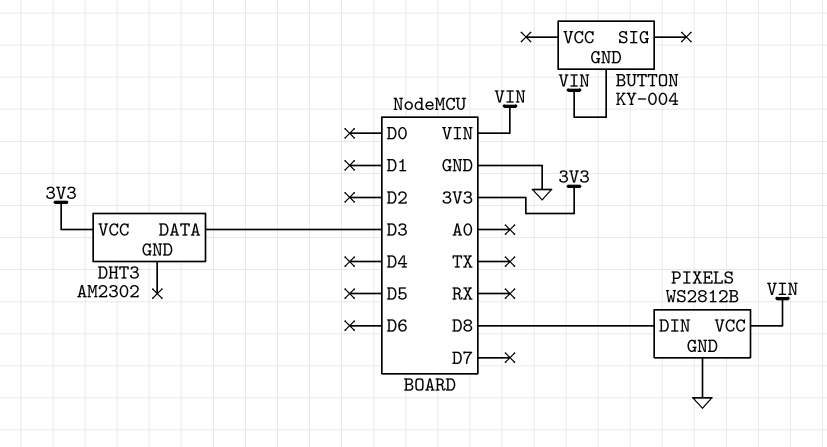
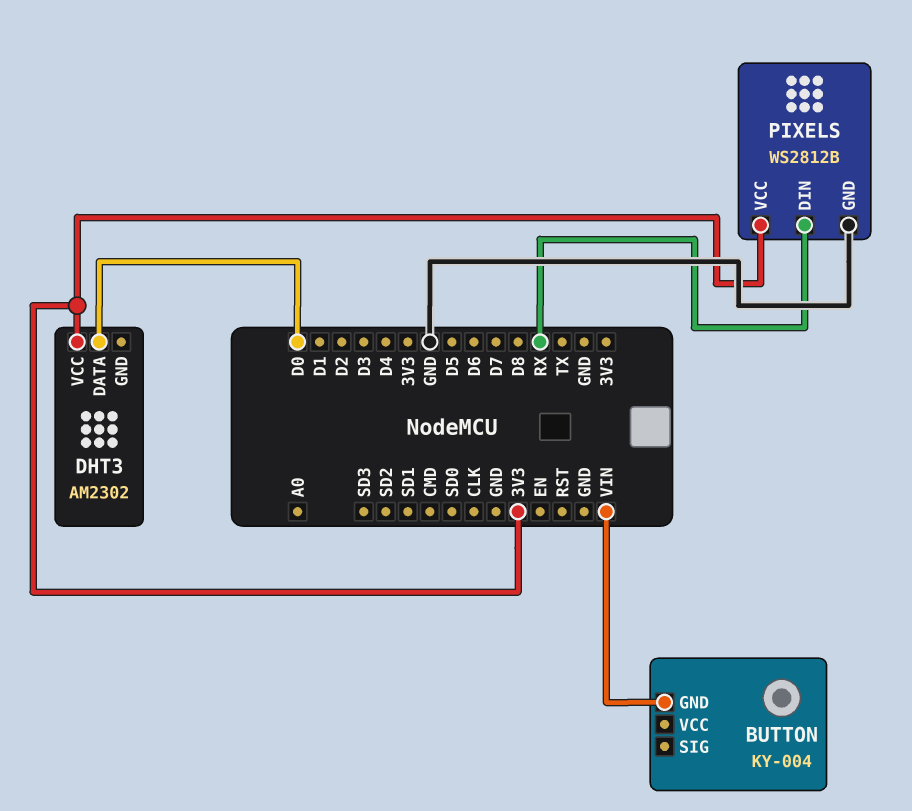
DHT3 pin DATA: D3 -> D0
PIXELS pin DIN: D8 -> RX
PIXELS pin VCC: VIN -> 3V3

